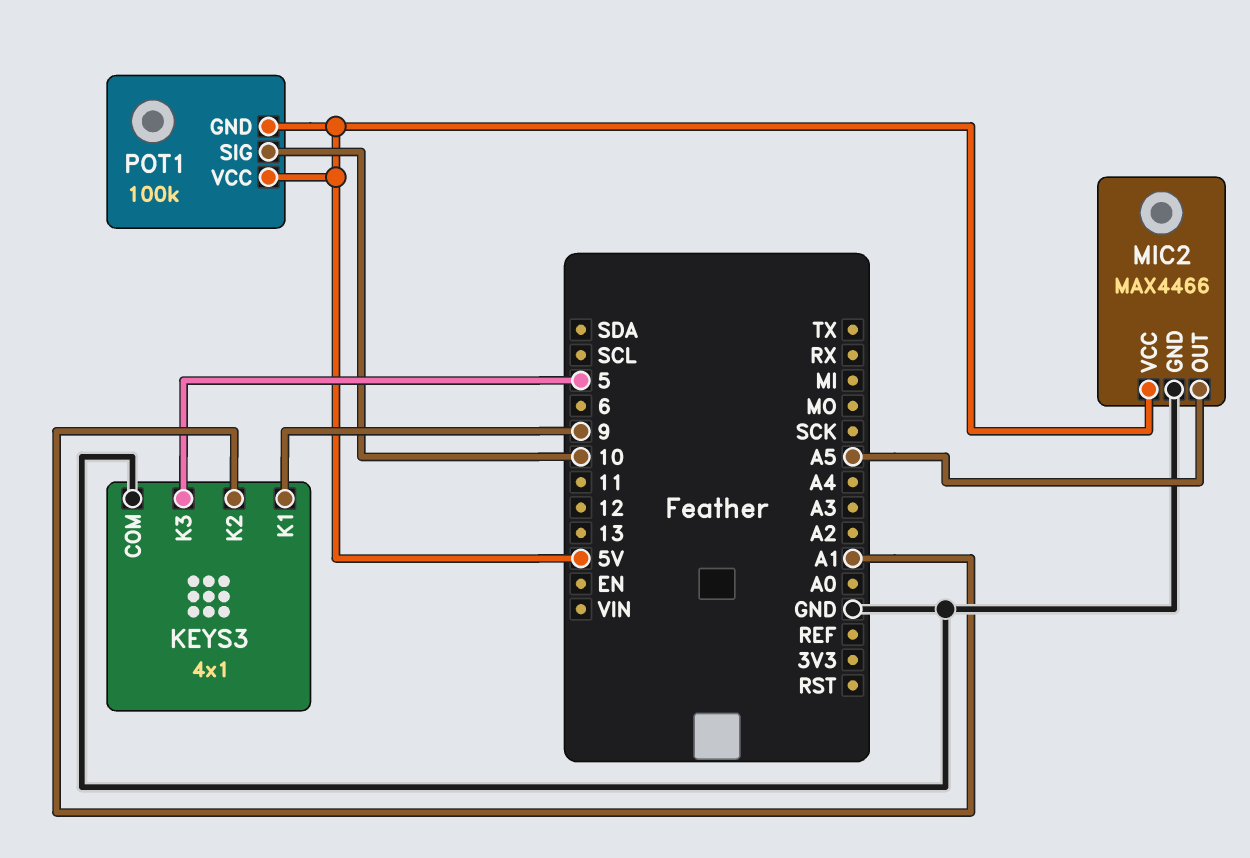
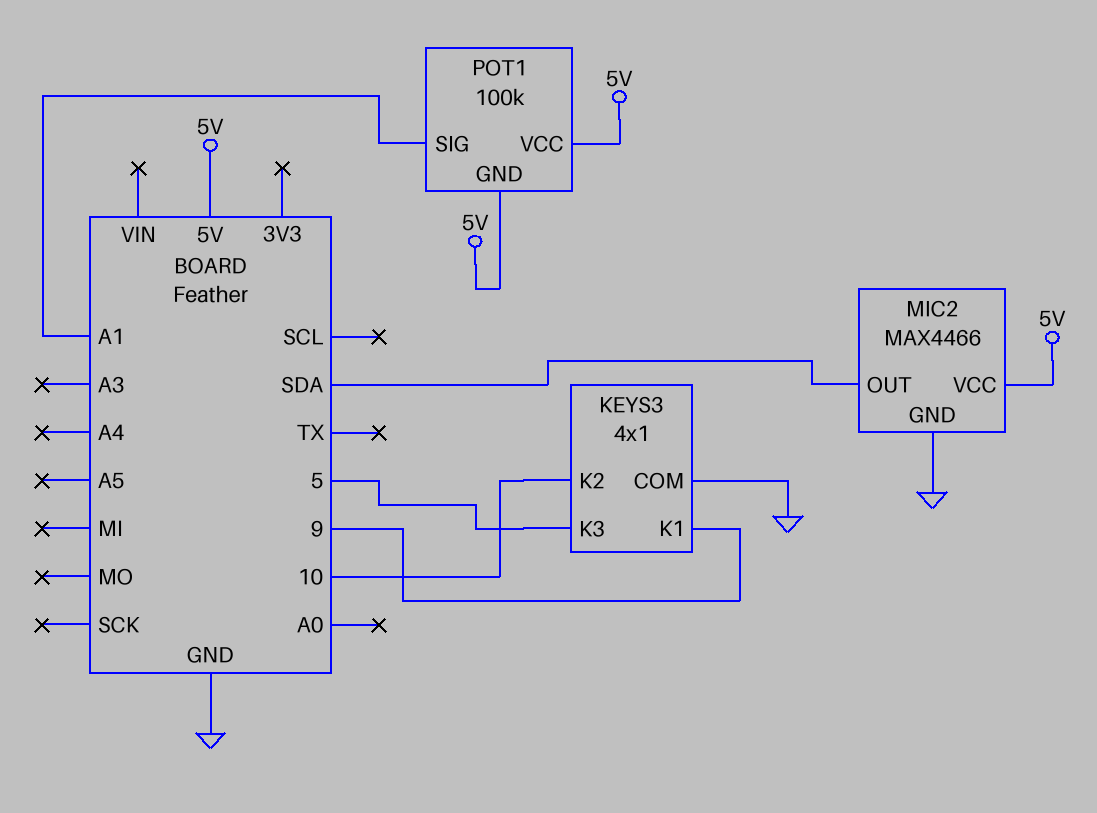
KEYS3 pin K2: A1 -> 10
MIC2 pin OUT: A5 -> SDA
POT1 pin SIG: 10 -> A1

